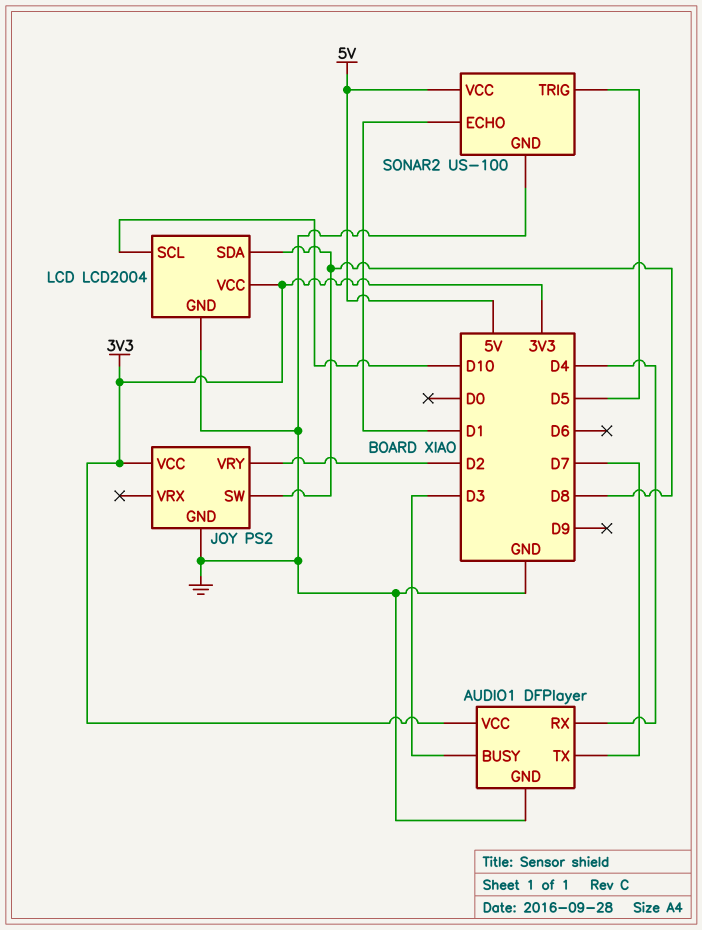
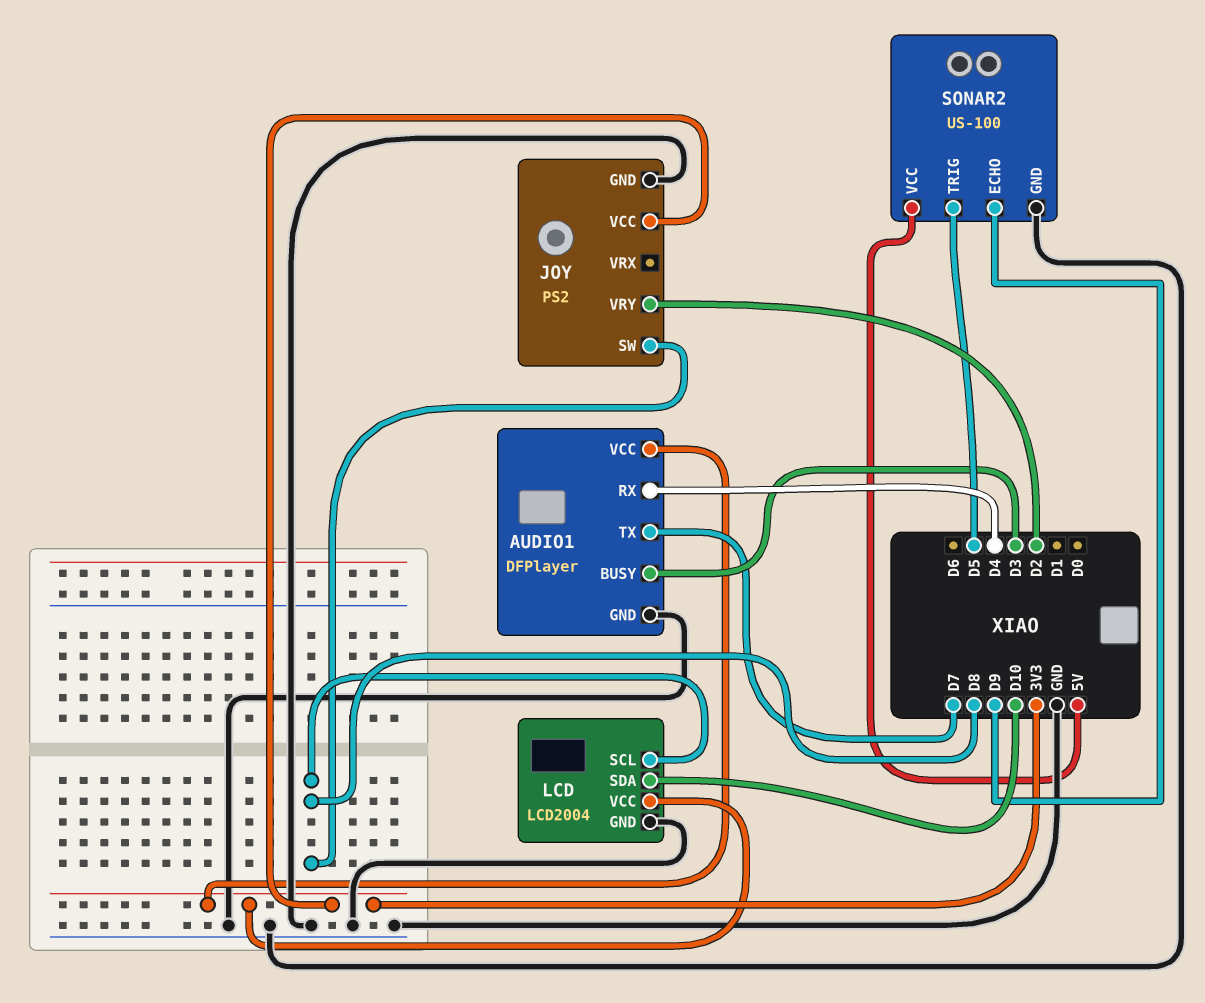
LCD pin SCL: D10 -> D8
LCD pin SDA: D8 -> D10
SONAR2 pin ECHO: D1 -> D9

